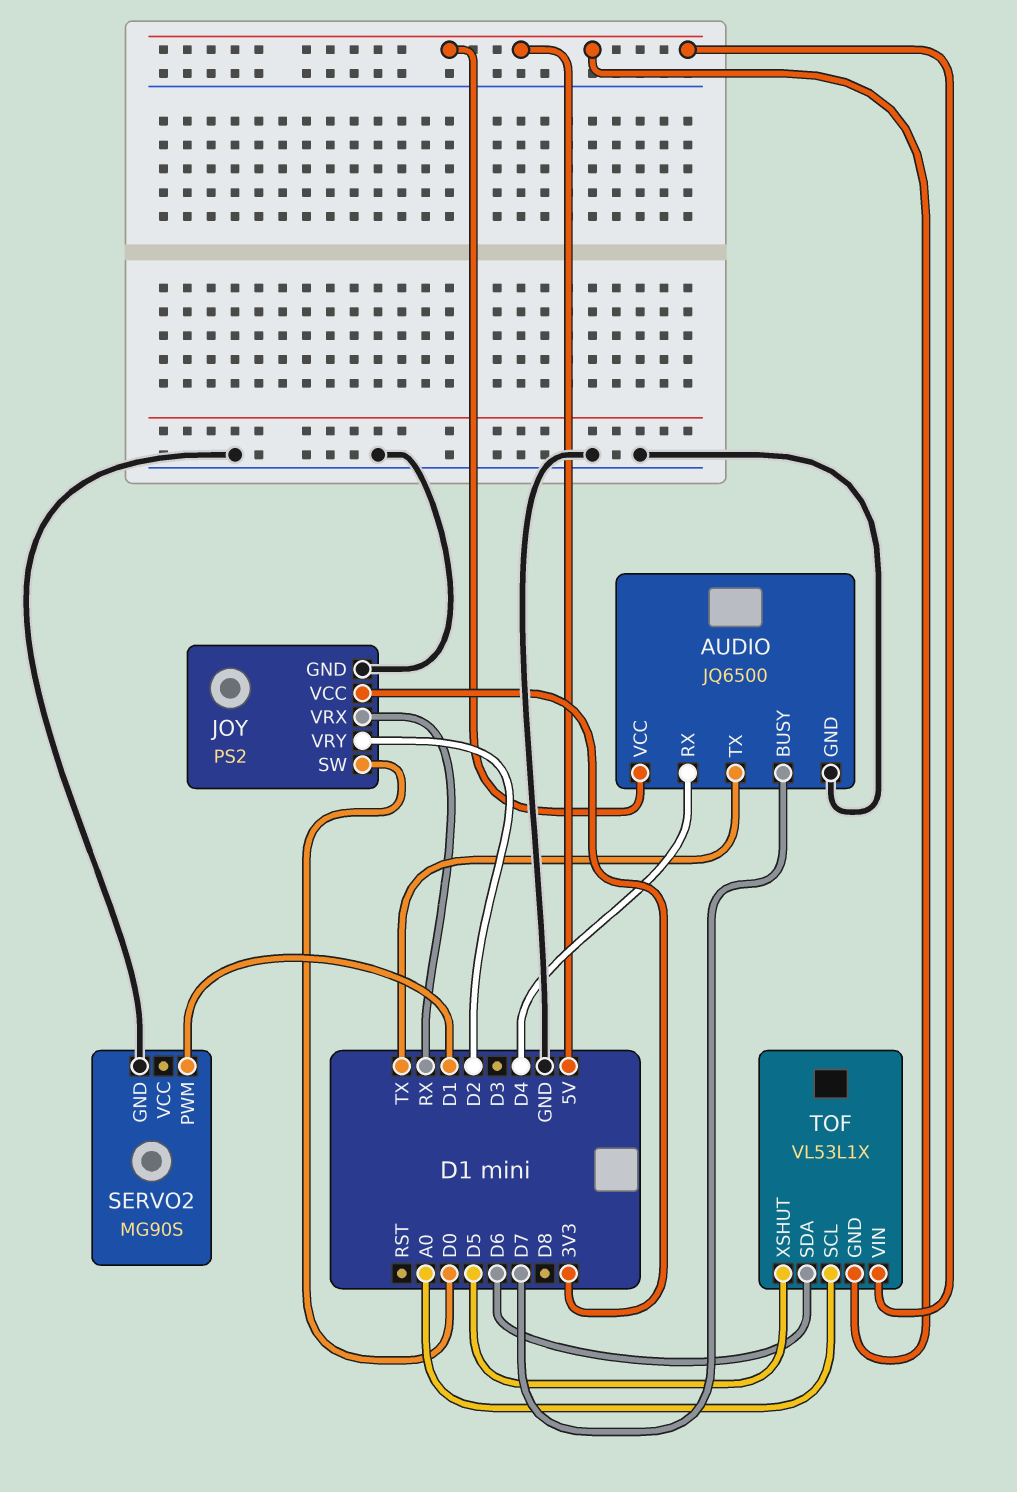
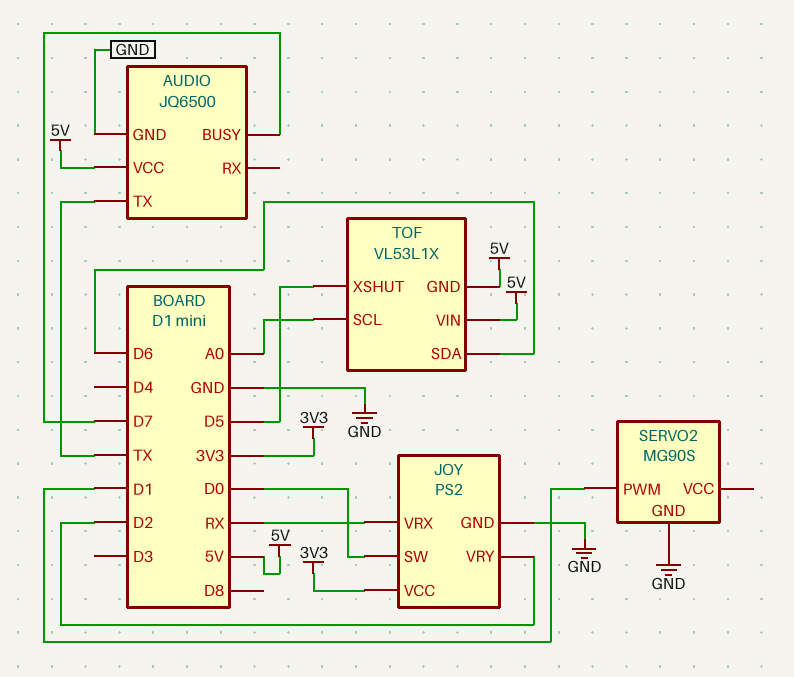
AUDIO pin RX: D4 -> none

